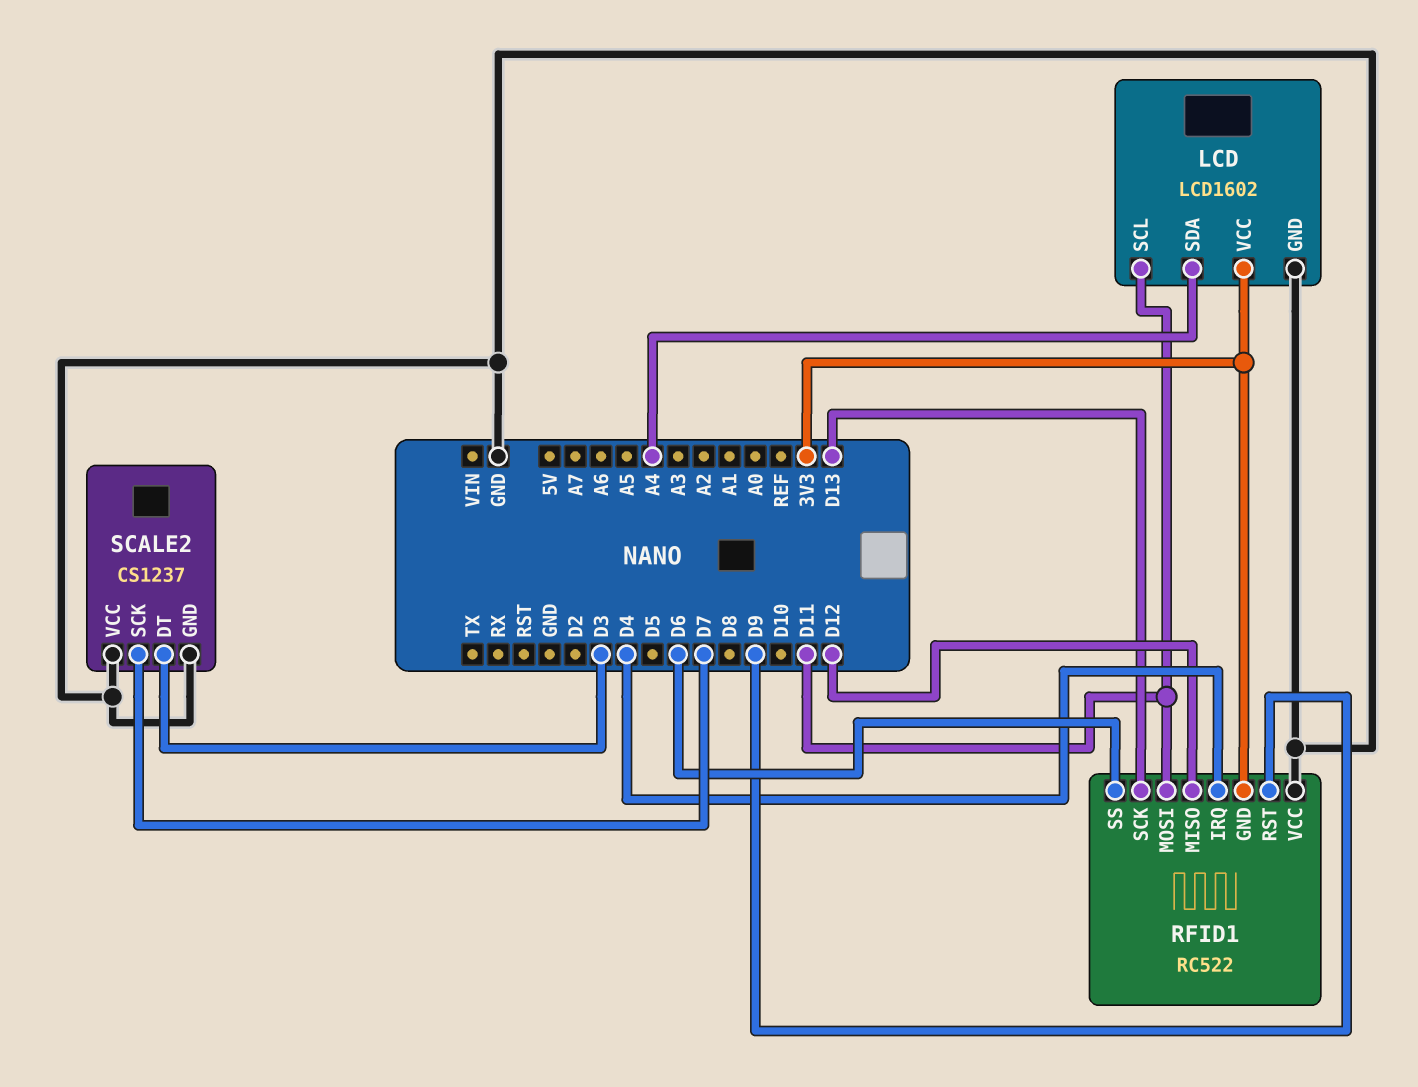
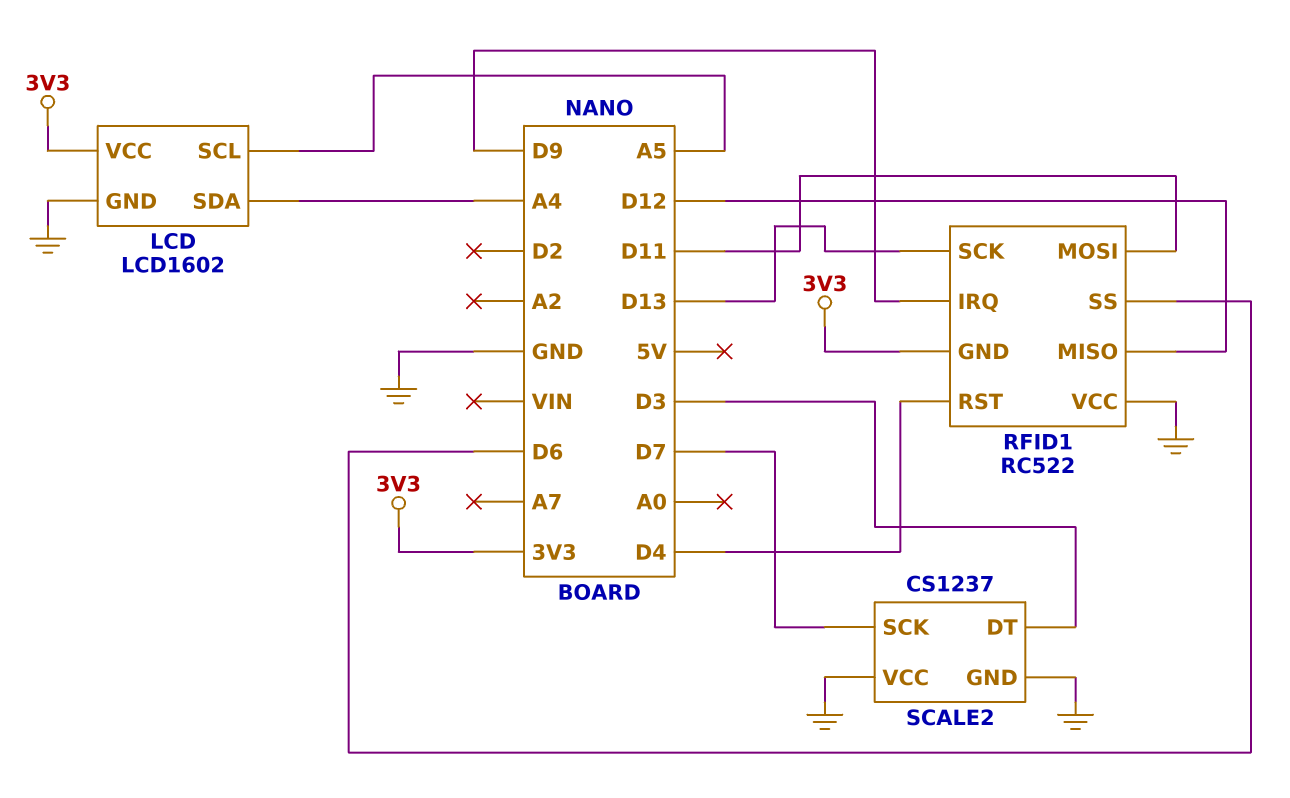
LCD pin SCL: D11 -> A5
RFID1 pin IRQ: D4 -> D9
RFID1 pin RST: D9 -> D4

